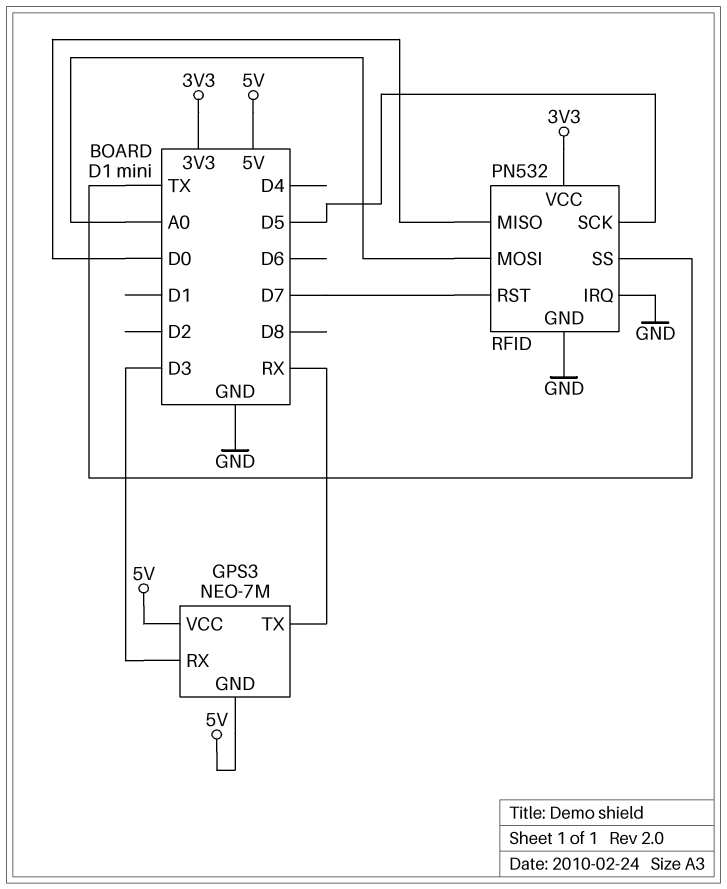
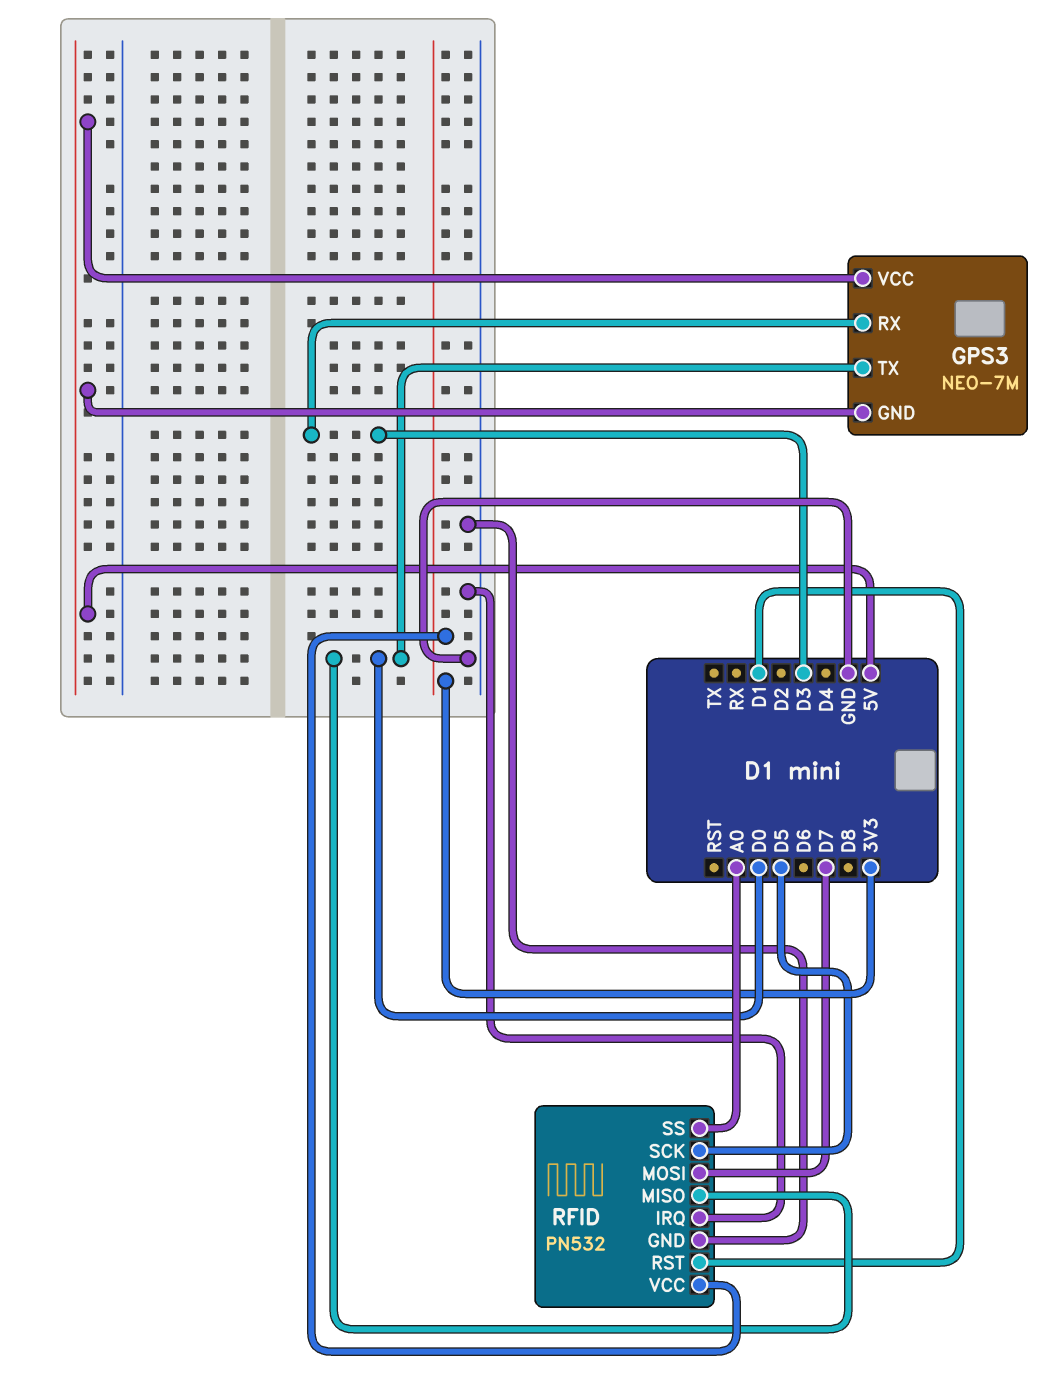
GPS3 pin TX: RX -> D0
RFID pin MOSI: A0 -> D7
RFID pin RST: D7 -> D1
RFID pin SS: TX -> A0

